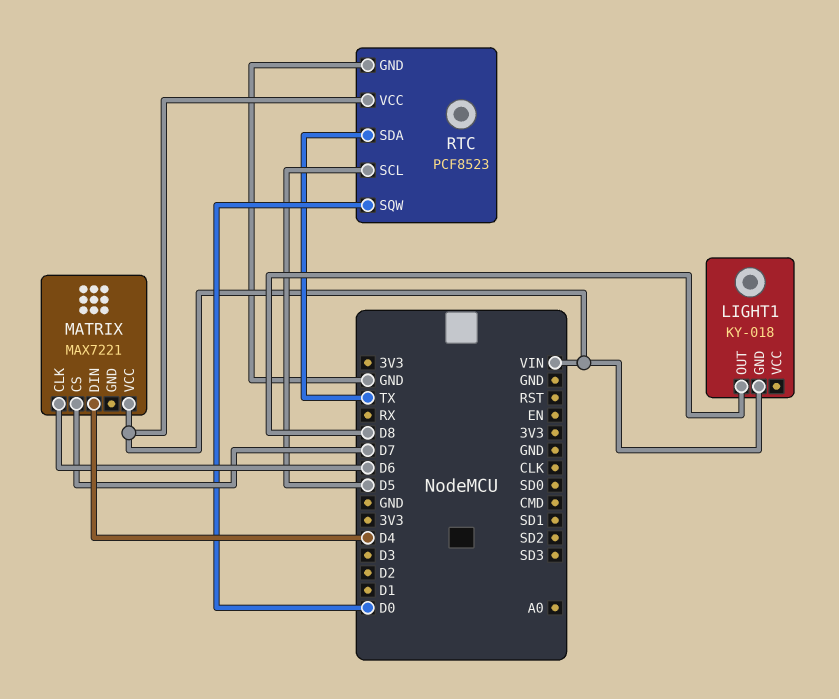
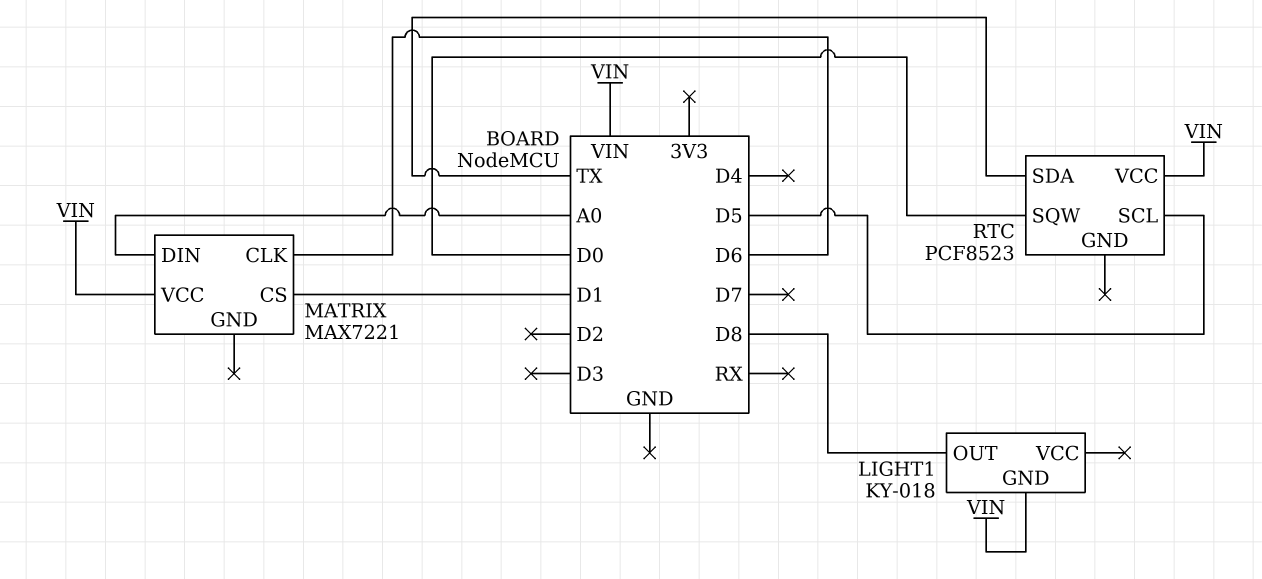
MATRIX pin CS: D7 -> D1
MATRIX pin DIN: D4 -> A0
RTC pin GND: GND -> none

